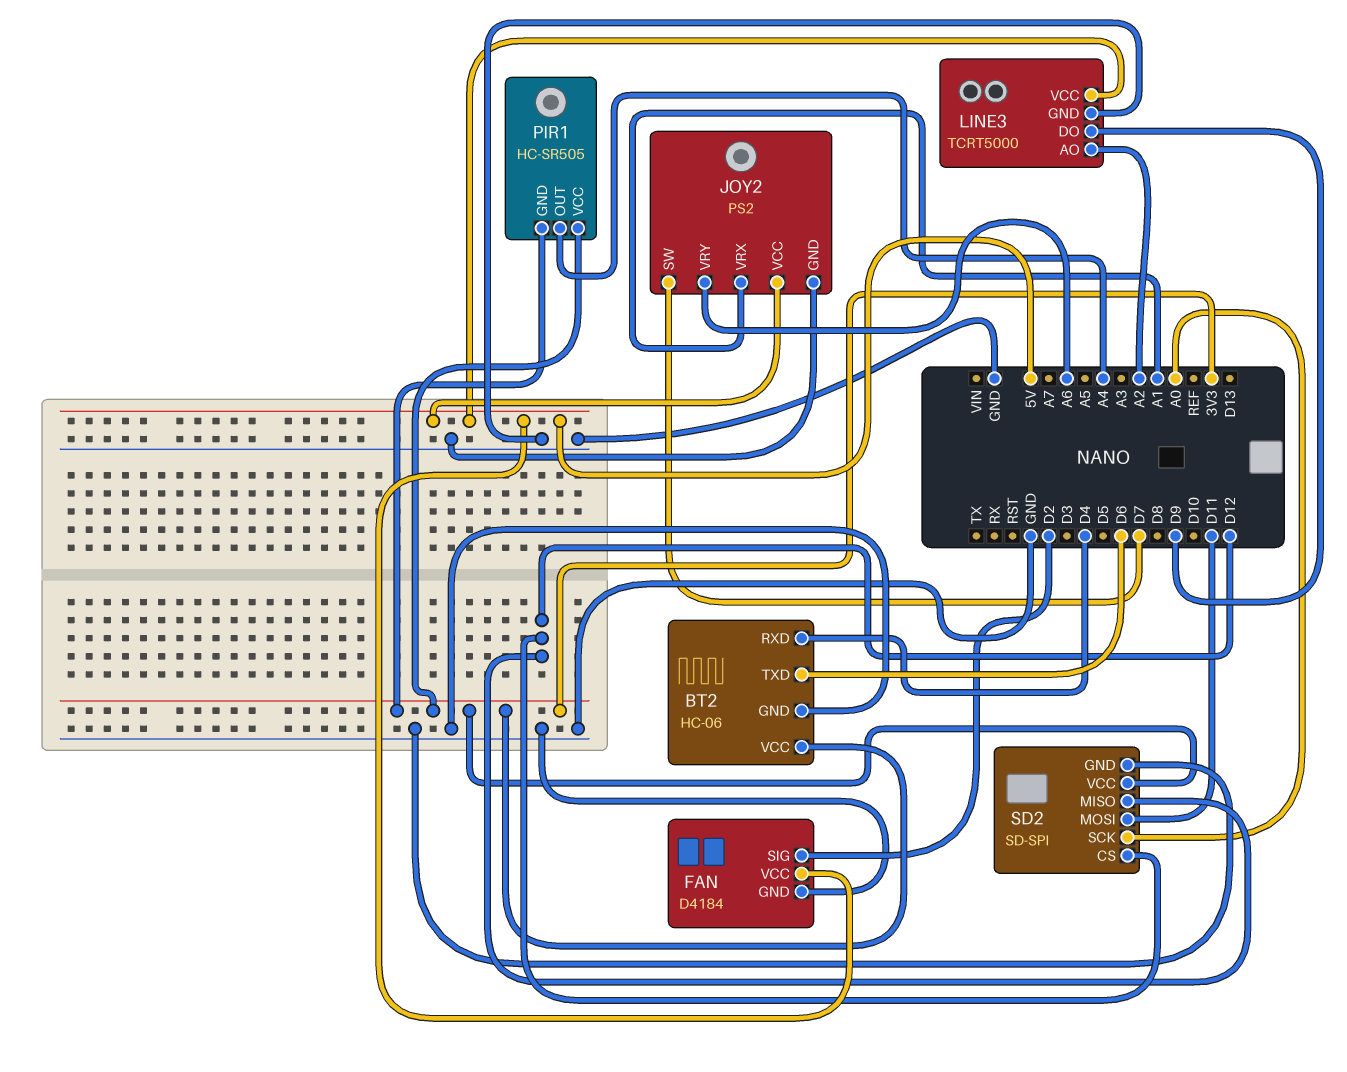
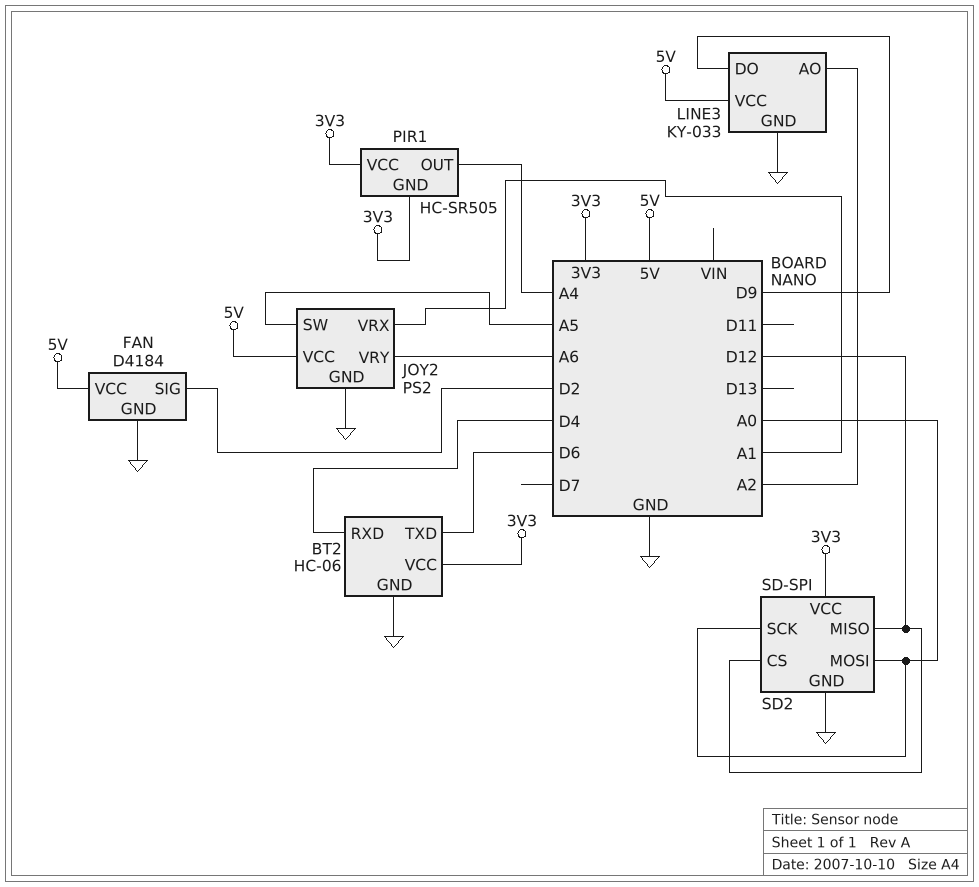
JOY2 pin SW: D7 -> A5
LINE3: TCRT5000 -> KY-033
SD2 pin MOSI: D11 -> A0

